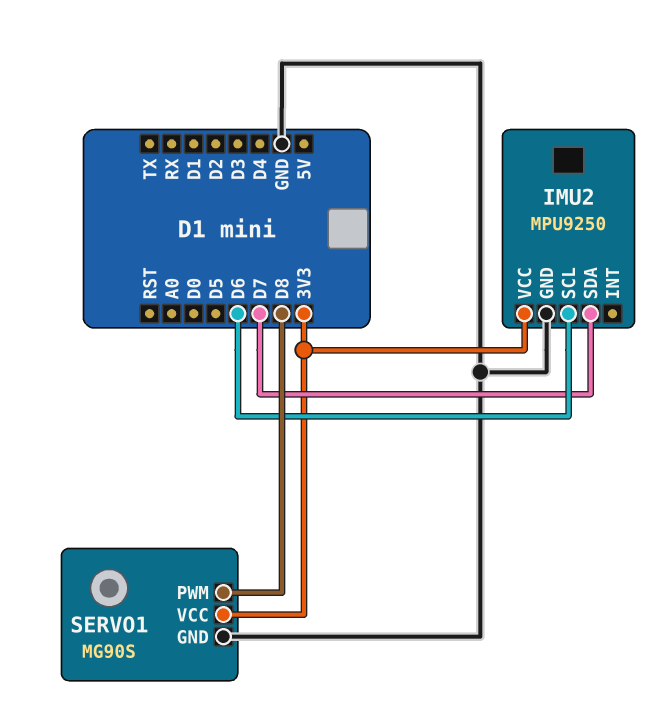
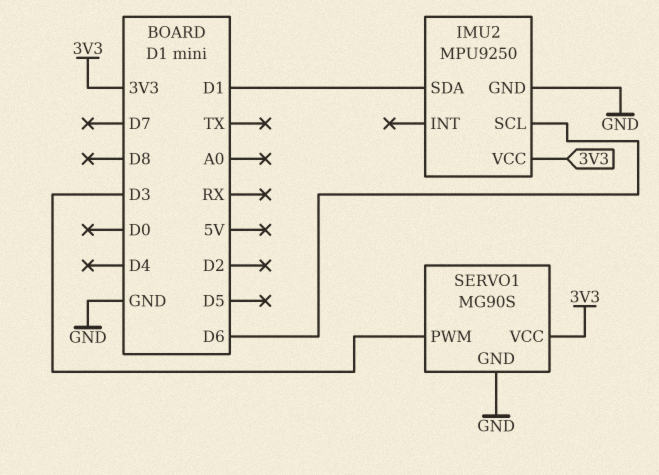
IMU2 pin SDA: D7 -> D1
SERVO1 pin PWM: D8 -> D3

